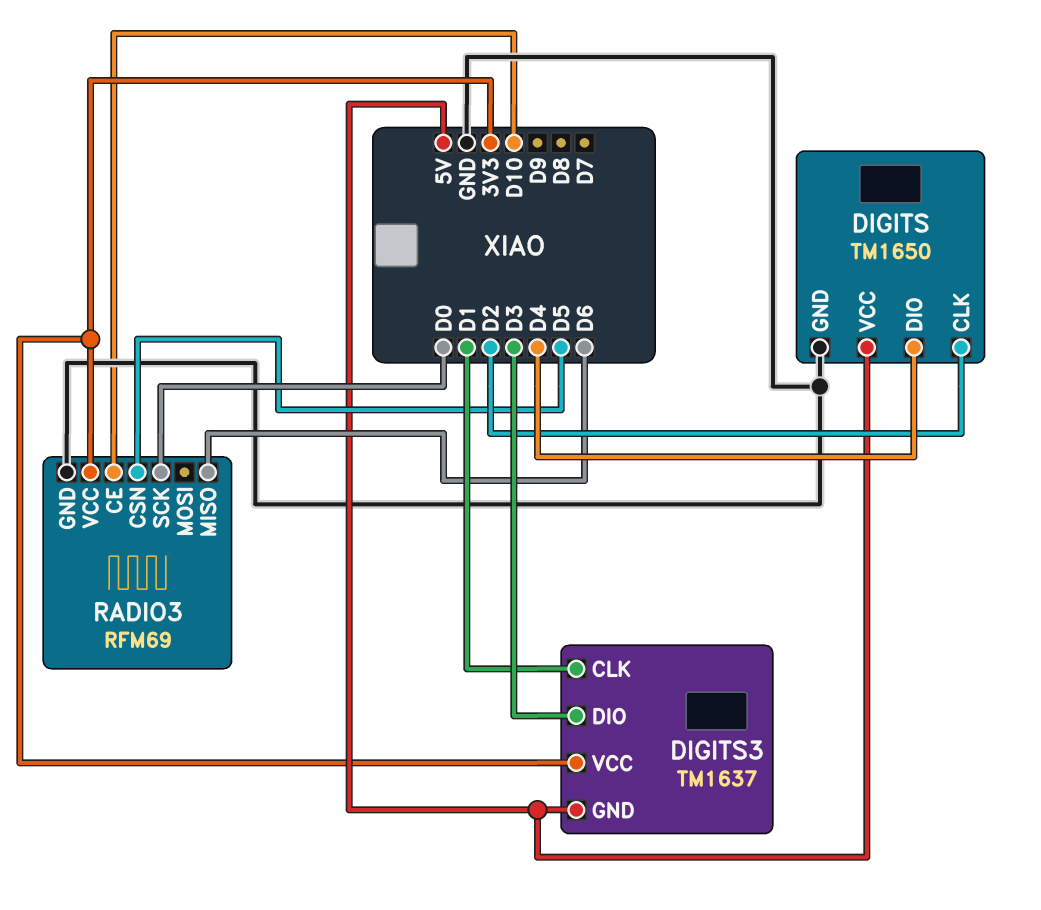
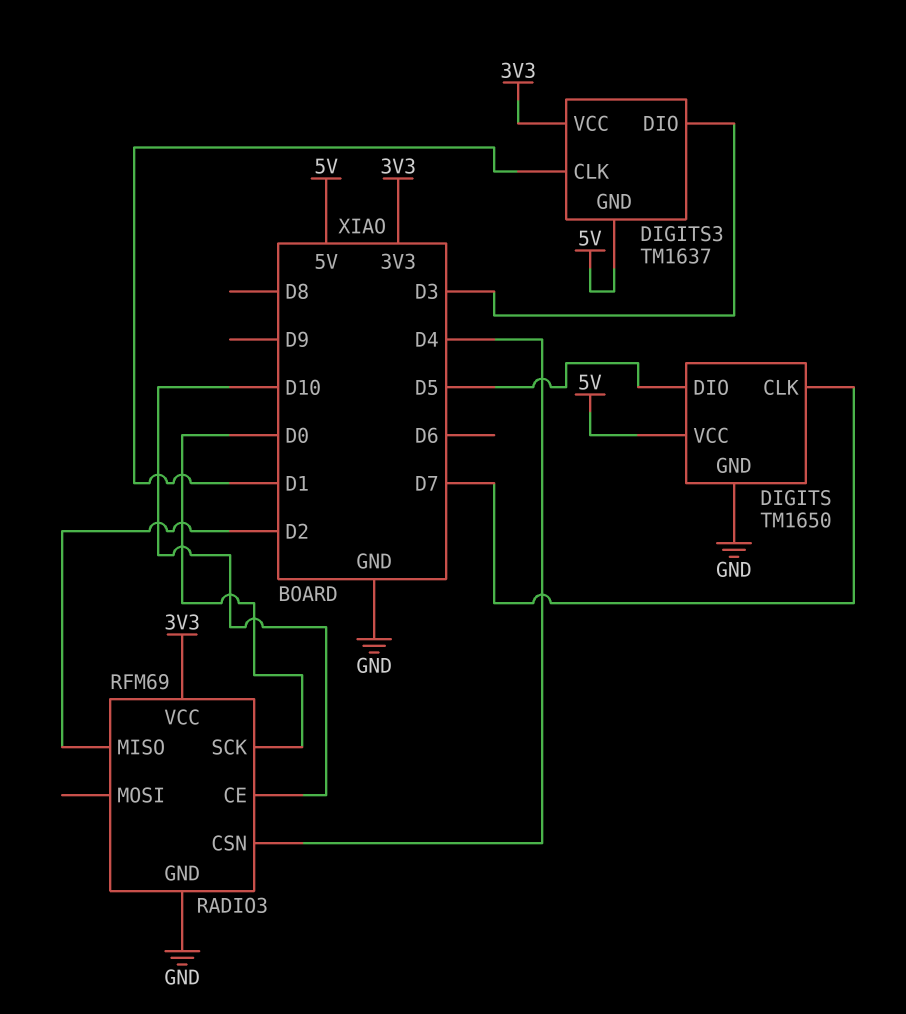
DIGITS pin CLK: D2 -> D7
DIGITS pin DIO: D4 -> D5
RADIO3 pin CSN: D5 -> D4
RADIO3 pin MISO: D6 -> D2

